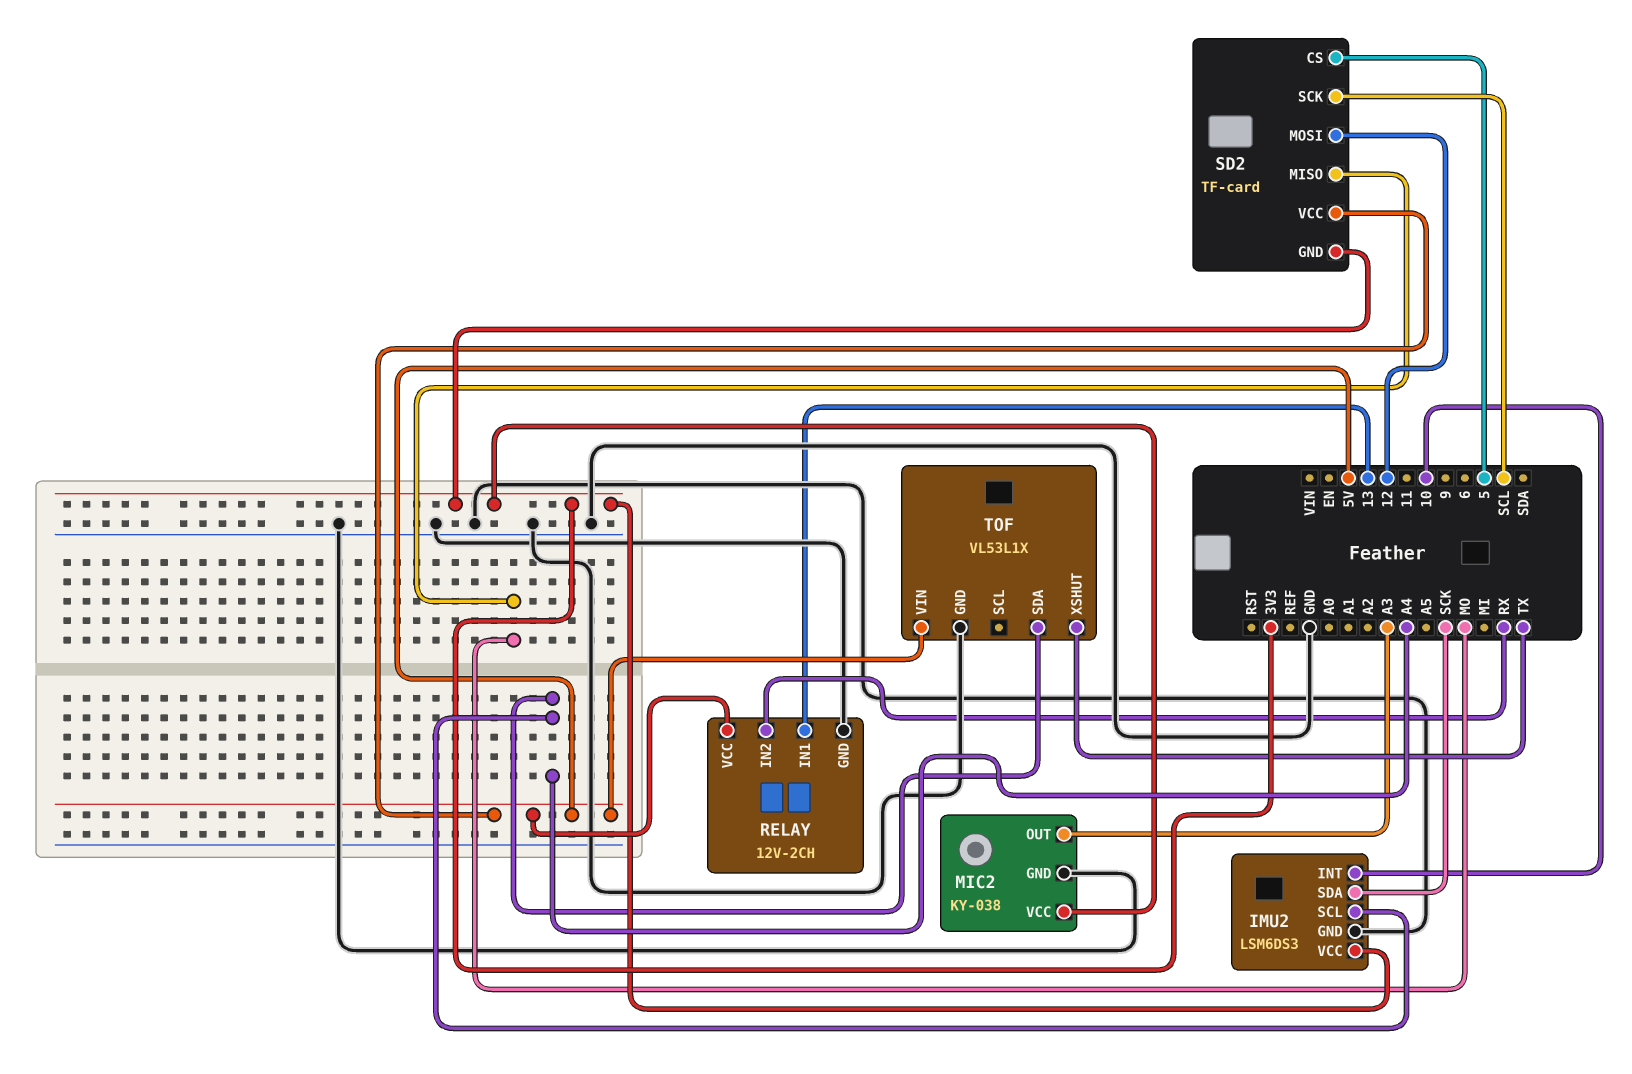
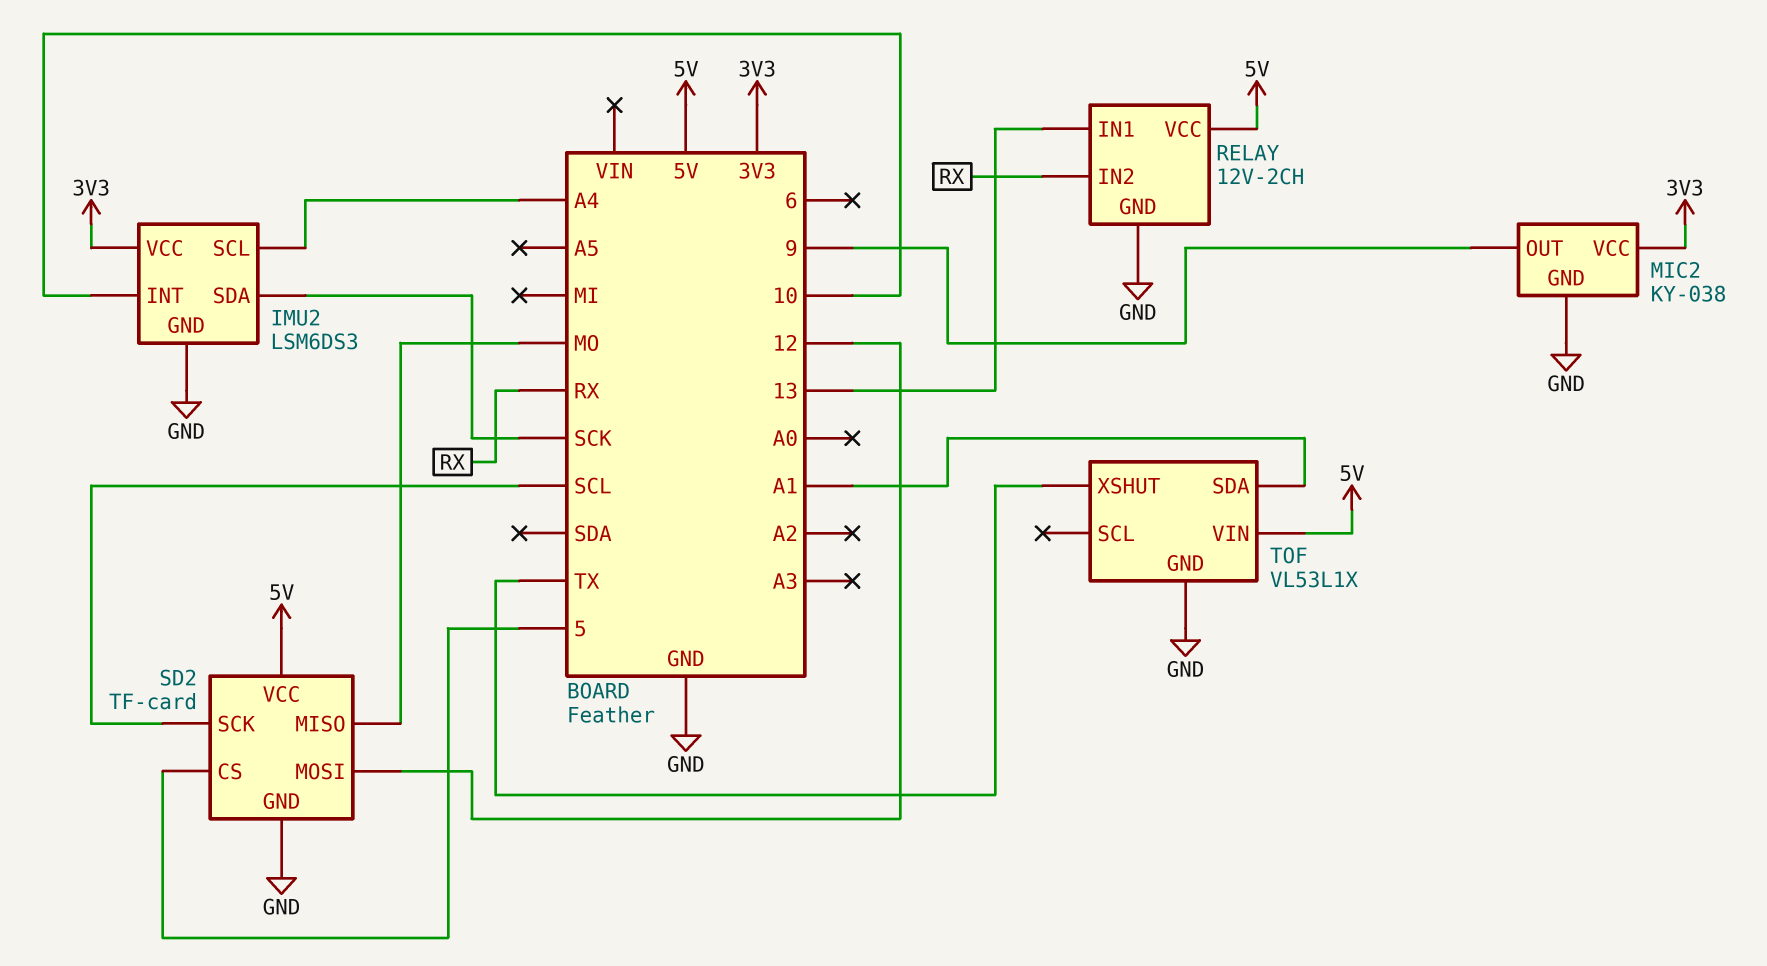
MIC2 pin OUT: A3 -> 9
SD2 pin GND: 3V3 -> GND
TOF pin SDA: A4 -> A1

